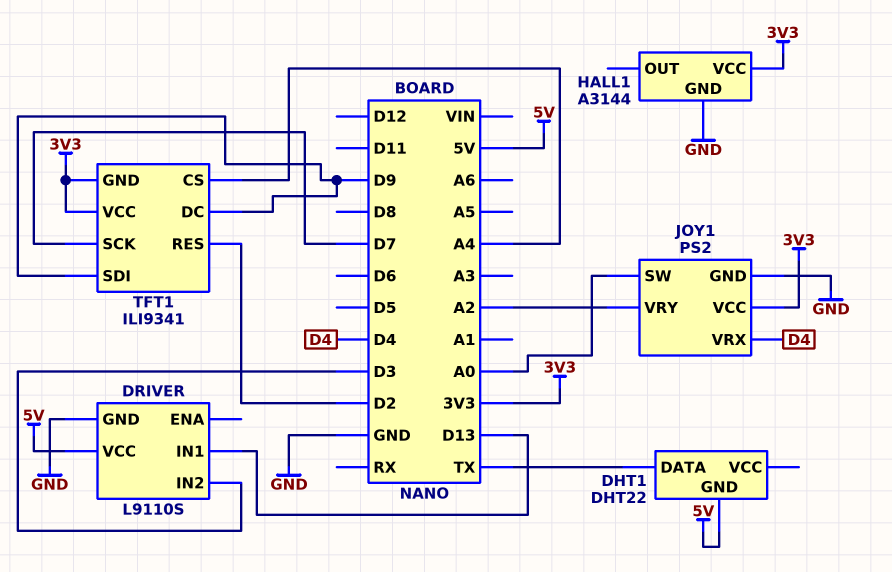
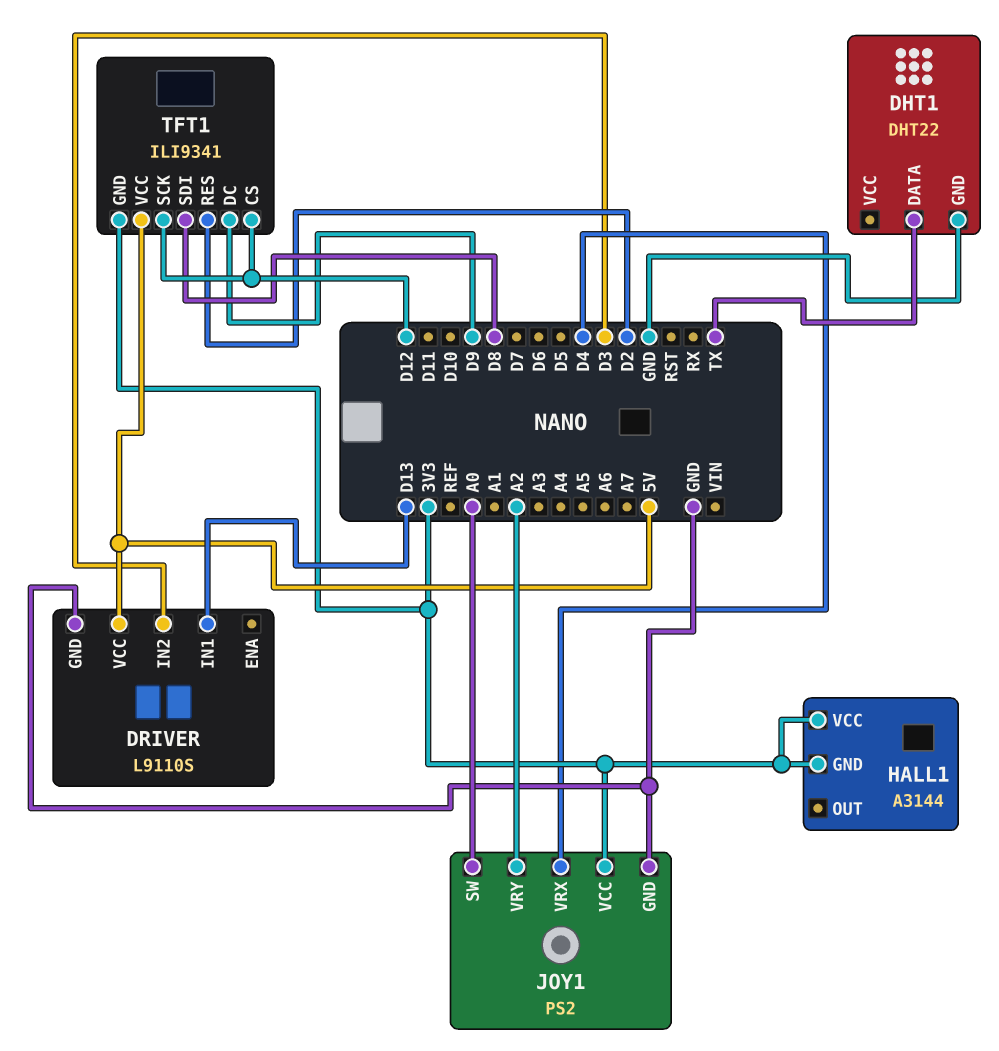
DHT1 pin GND: 5V -> GND
HALL1 pin GND: GND -> 3V3
TFT1 pin CS: A4 -> D12
TFT1 pin SCK: D7 -> D12
TFT1 pin SDI: D9 -> D8
TFT1 pin VCC: 3V3 -> 5V

